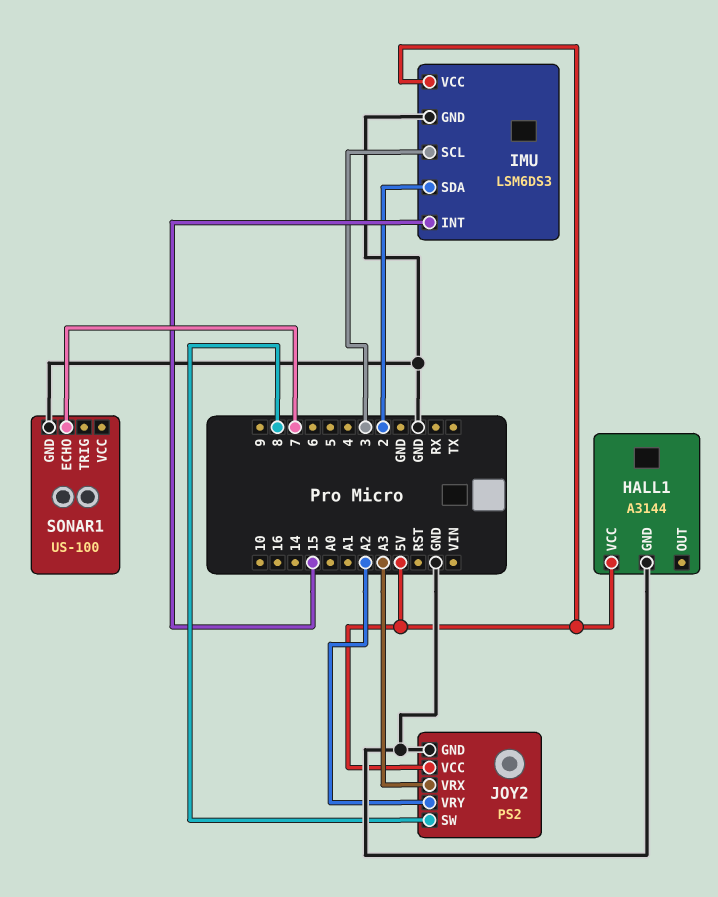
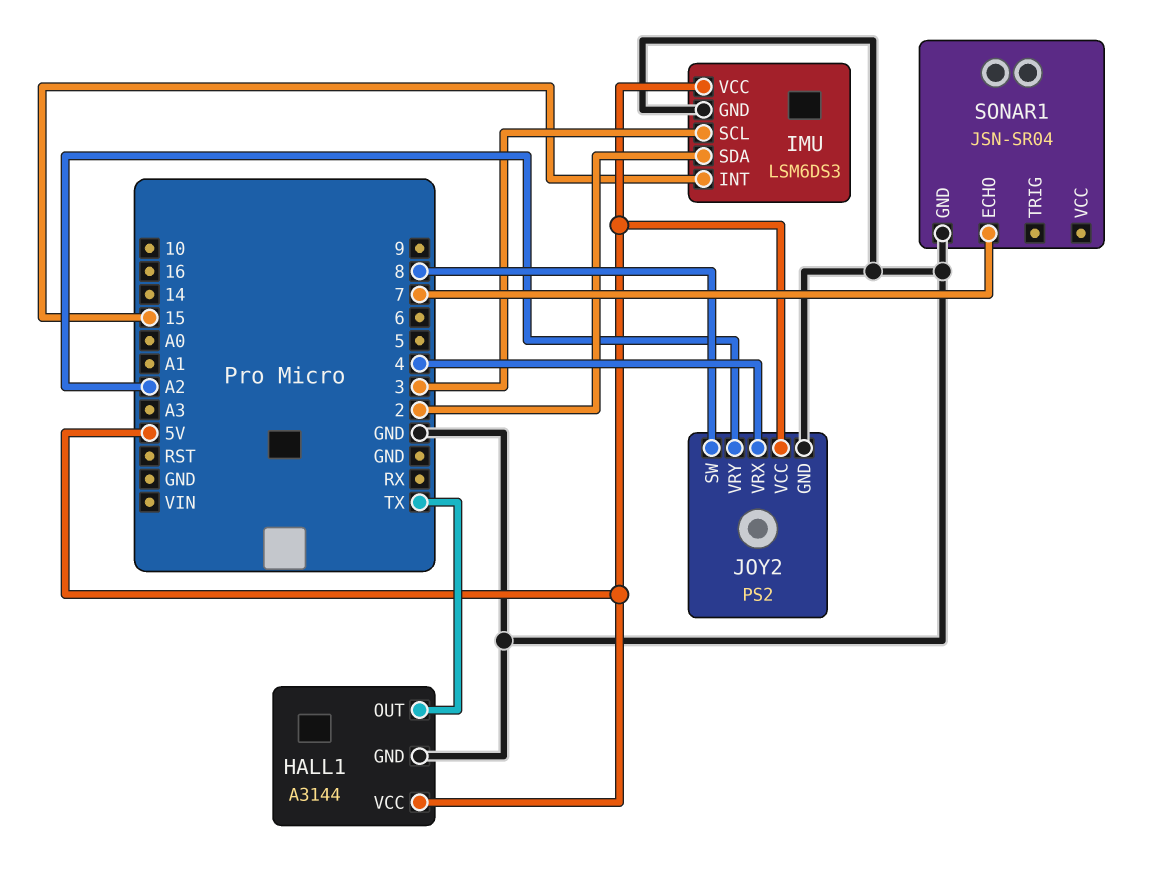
HALL1 pin OUT: none -> TX
JOY2 pin VRX: A3 -> 4
SONAR1: US-100 -> JSN-SR04

